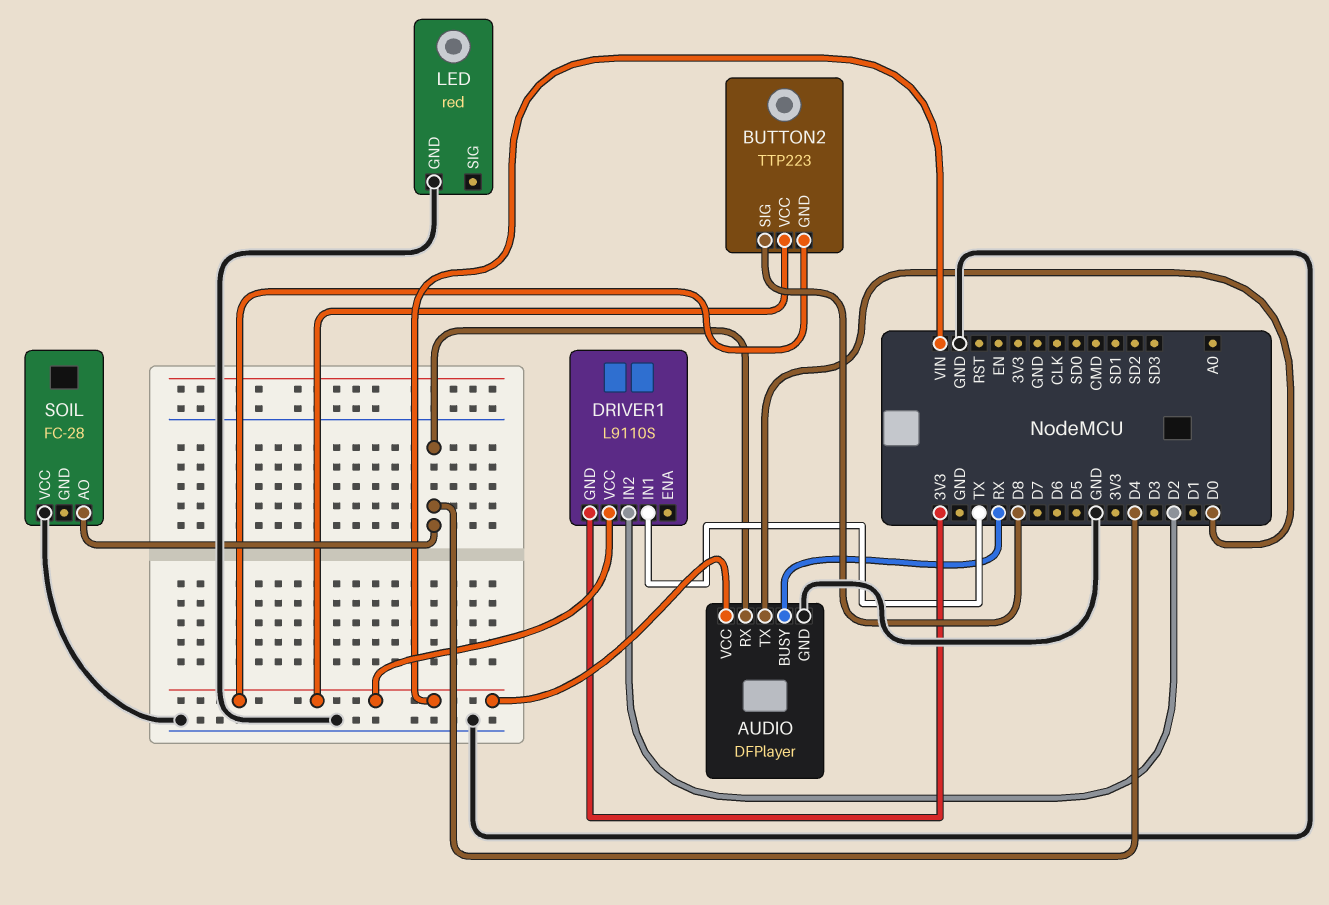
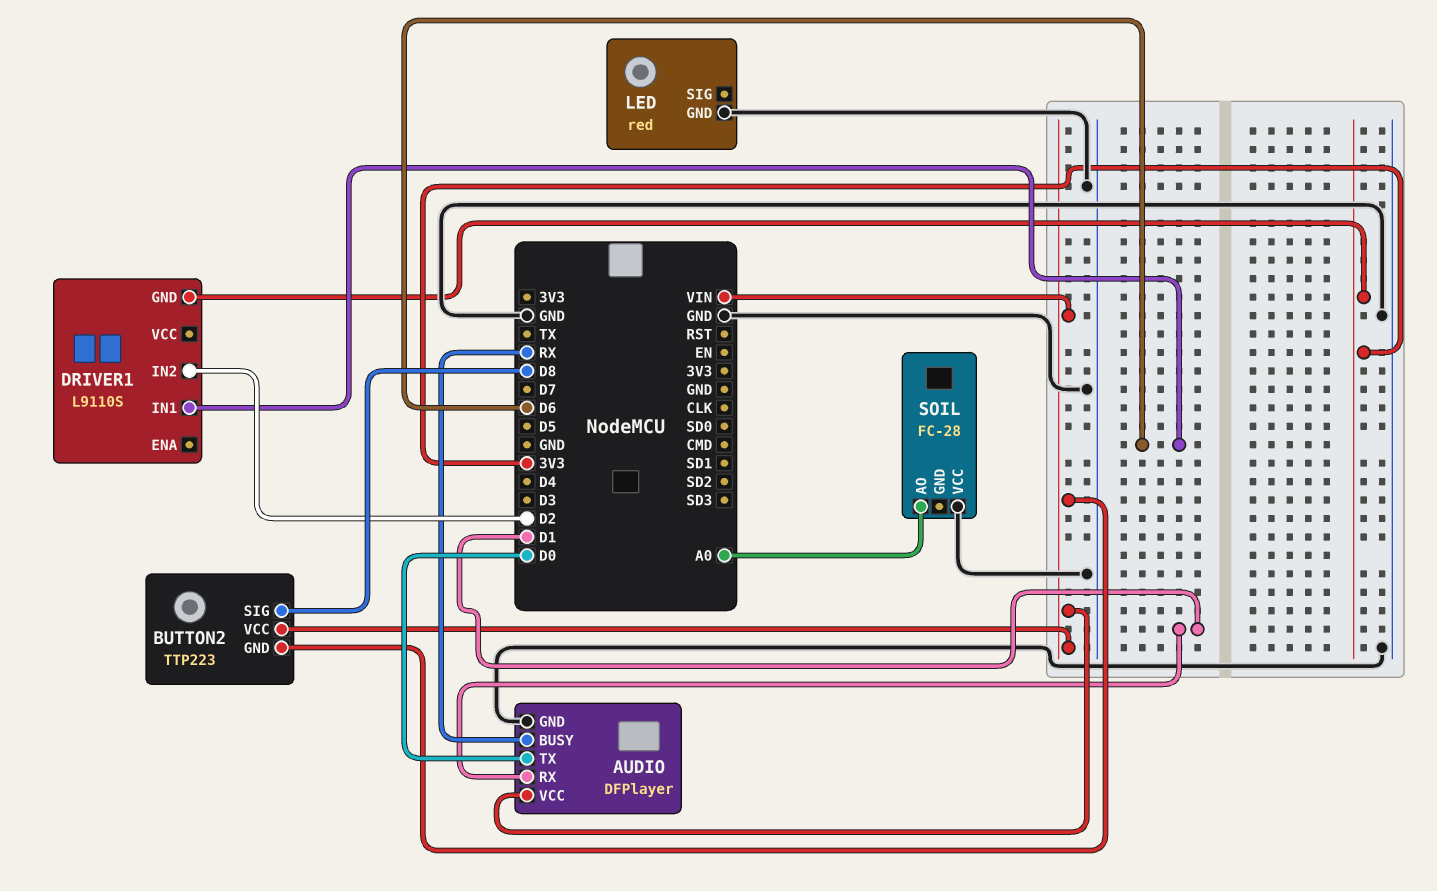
AUDIO pin RX: D4 -> D1
DRIVER1 pin IN1: TX -> D6
DRIVER1 pin VCC: VIN -> none
SOIL pin AO: D4 -> A0

